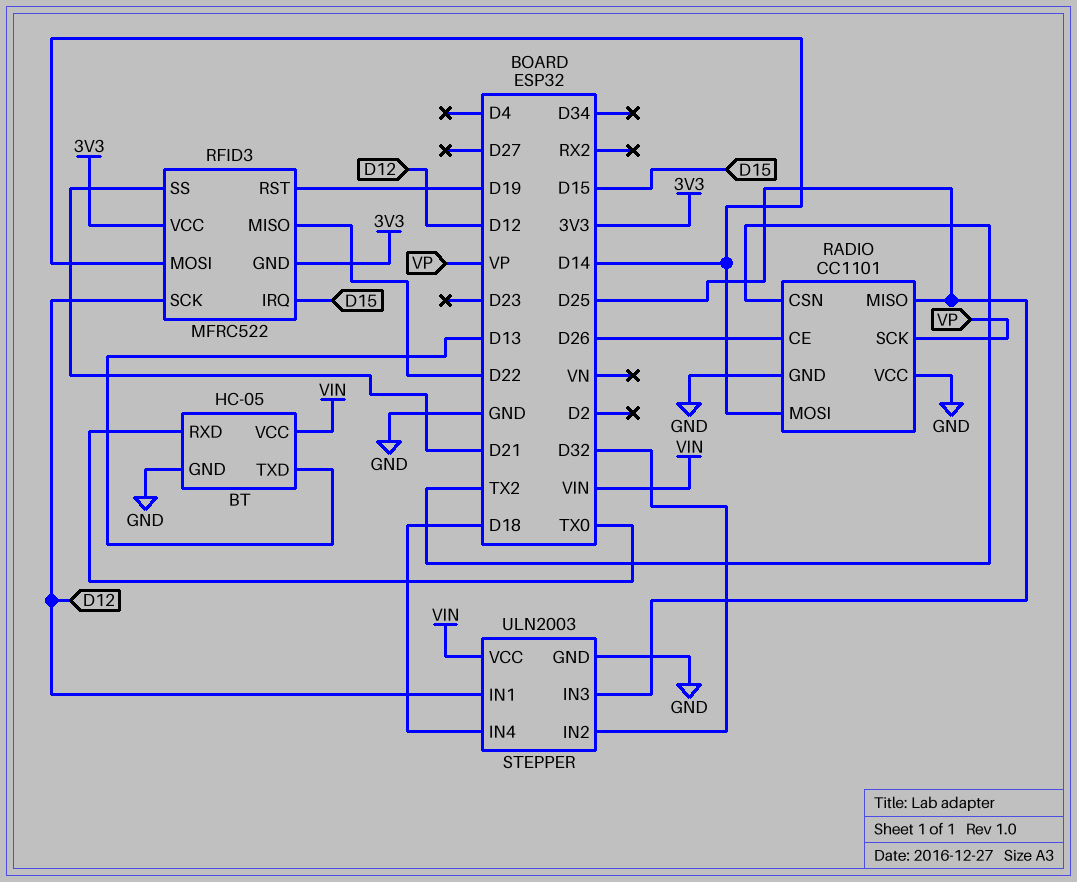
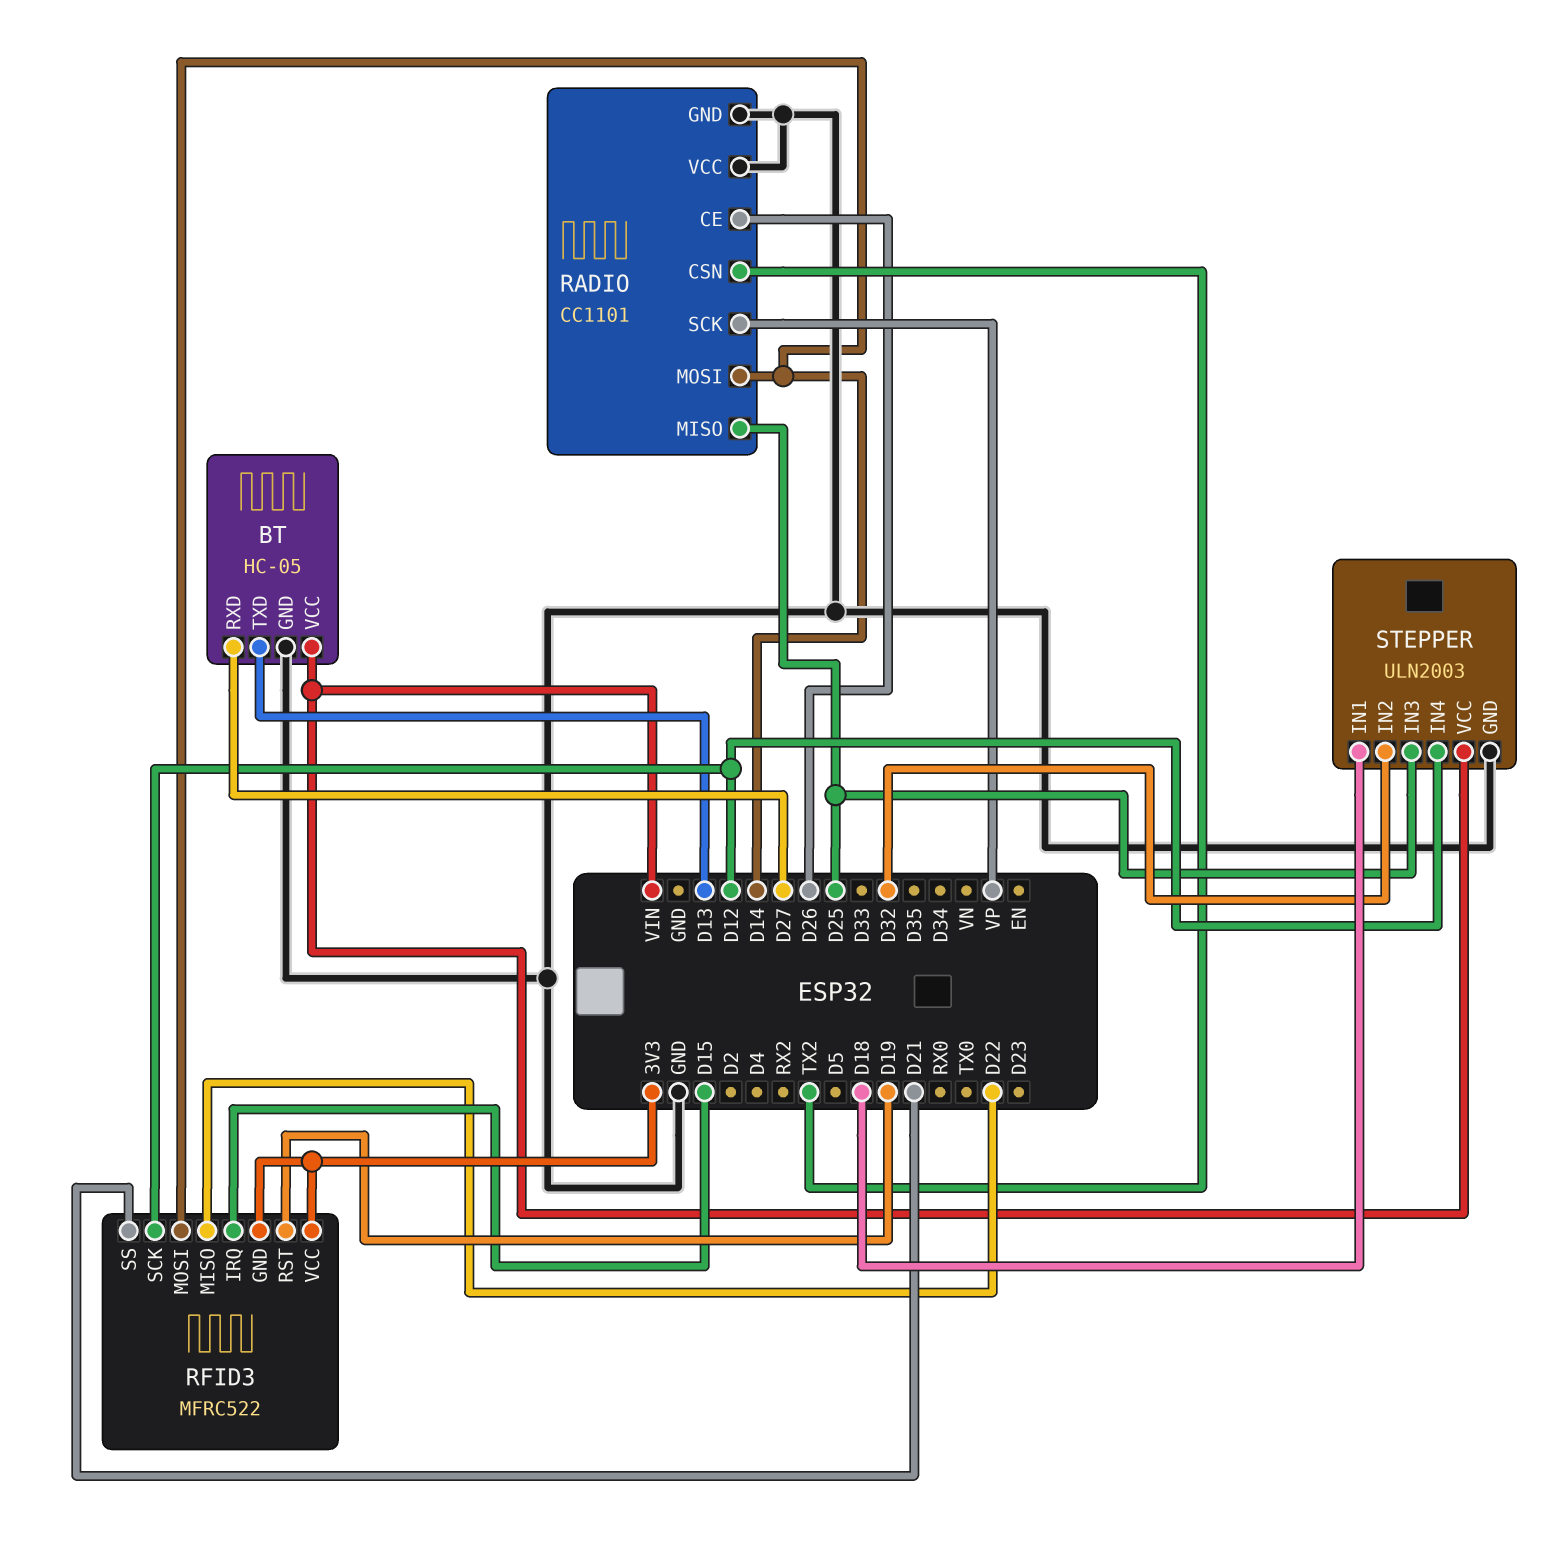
BT pin RXD: TX0 -> D27
STEPPER pin IN1: D12 -> D18
STEPPER pin IN4: D18 -> D12

